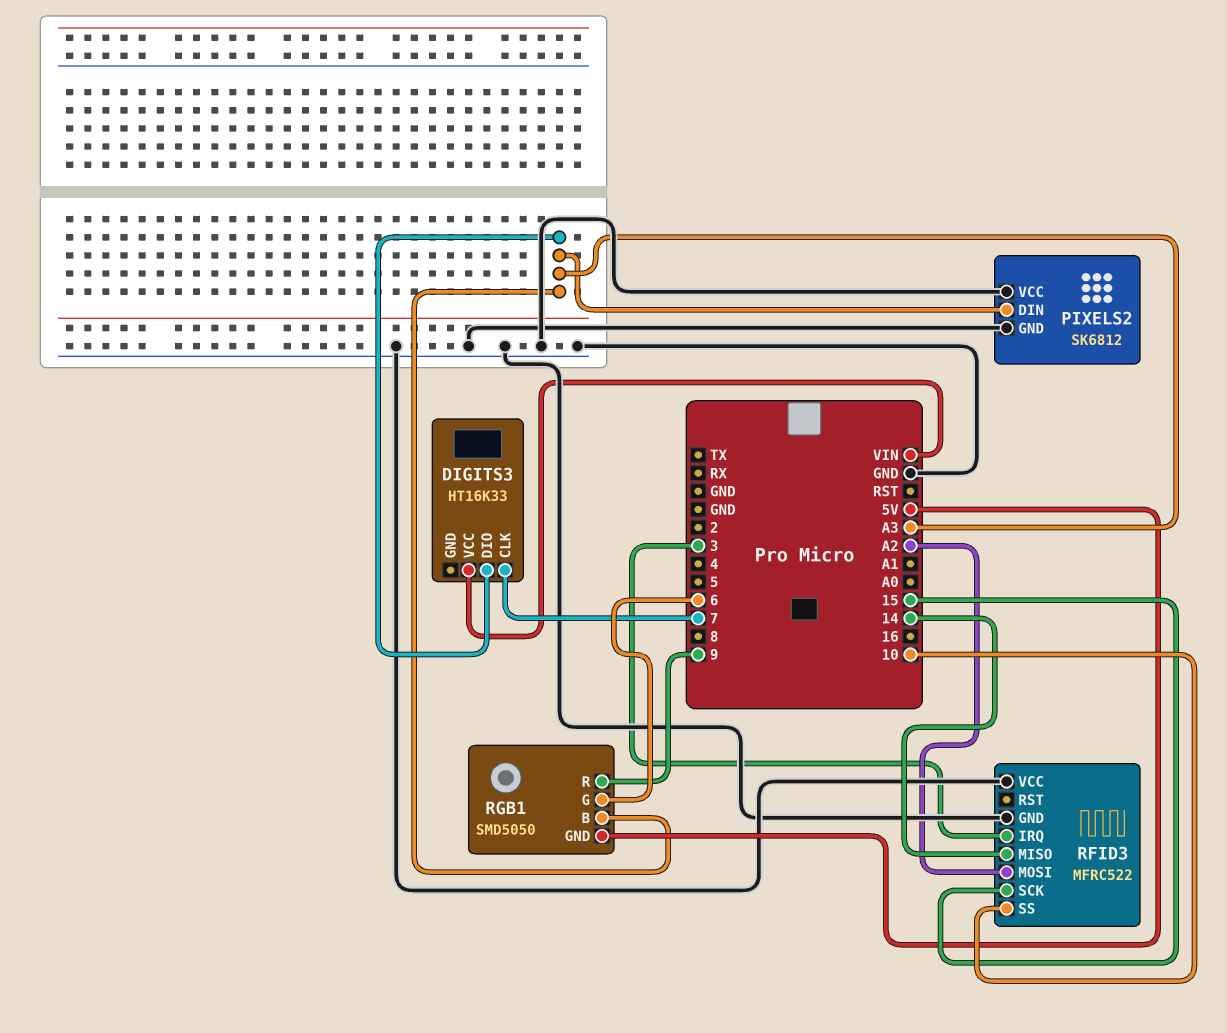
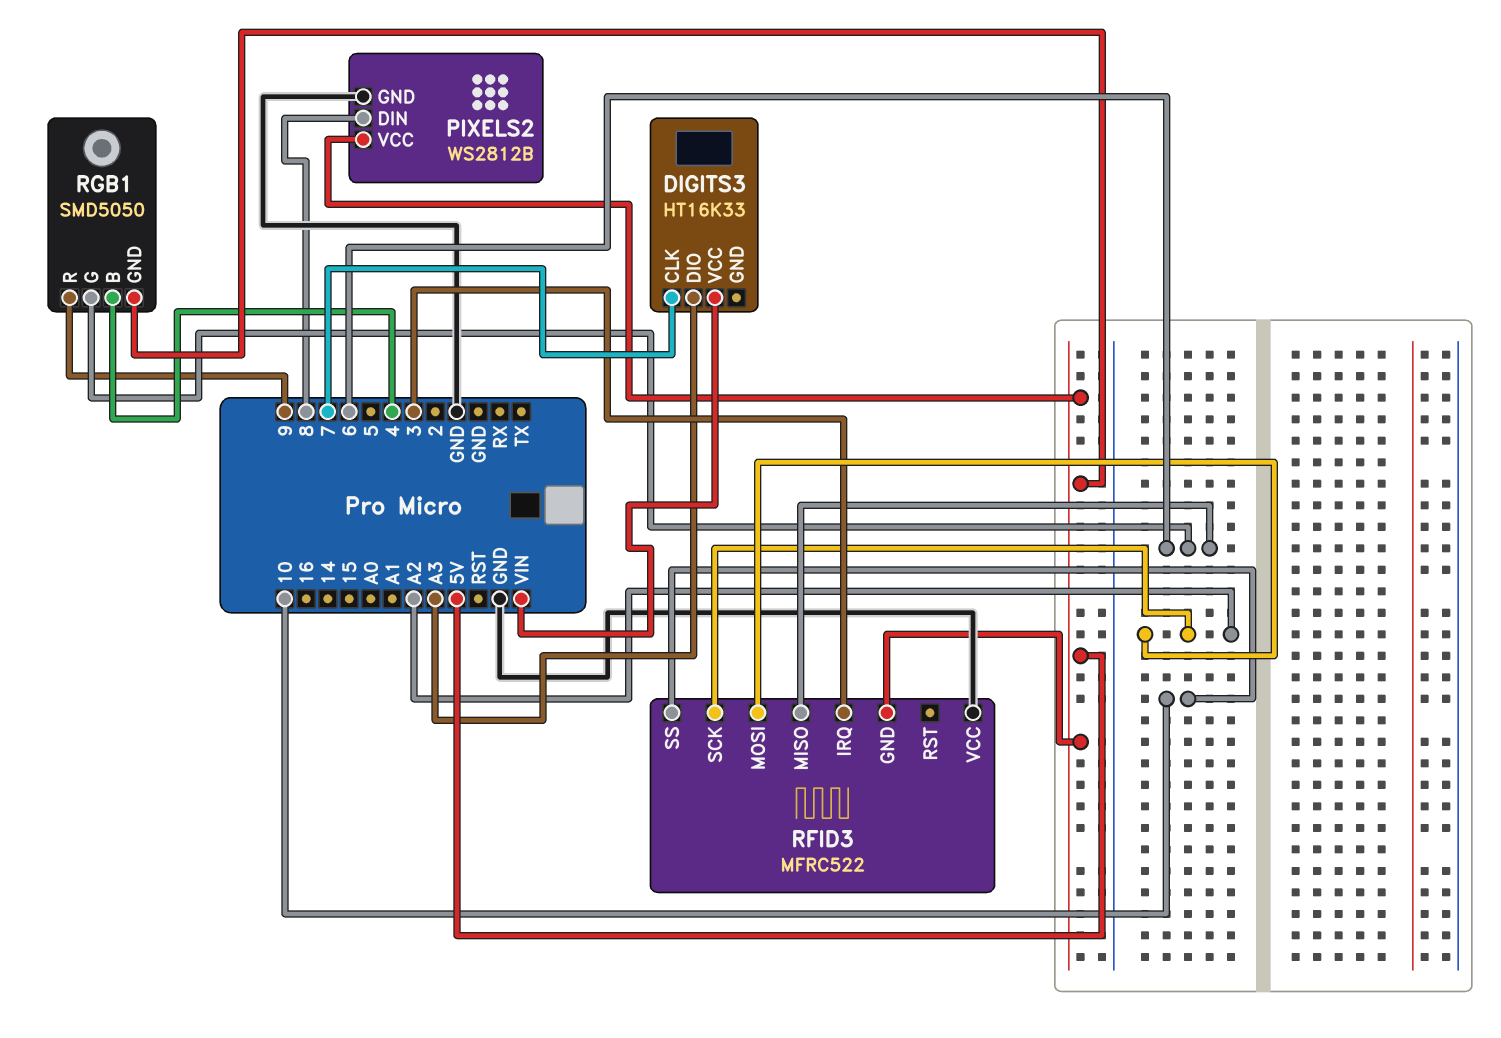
PIXELS2: SK6812 -> WS2812B
PIXELS2 pin DIN: A3 -> 8
PIXELS2 pin VCC: GND -> 5V
RFID3 pin GND: GND -> 5V
RFID3 pin MISO: 14 -> 6
RFID3 pin SCK: 15 -> A2
RGB1 pin B: A3 -> 4

